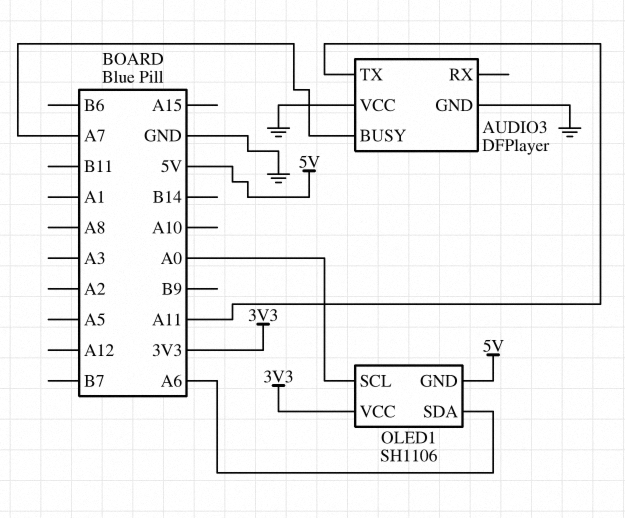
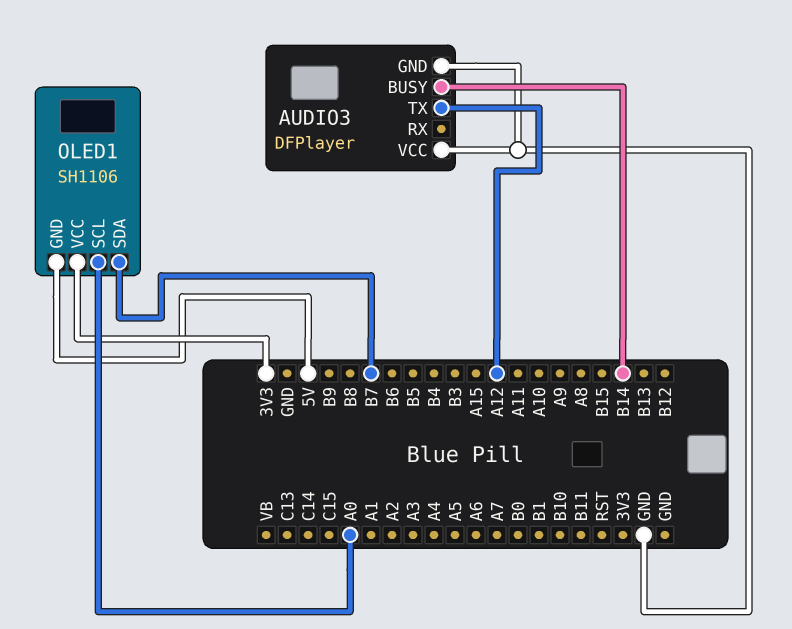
AUDIO3 pin BUSY: A7 -> B14
AUDIO3 pin TX: A11 -> A12
OLED1 pin SDA: A6 -> B7

